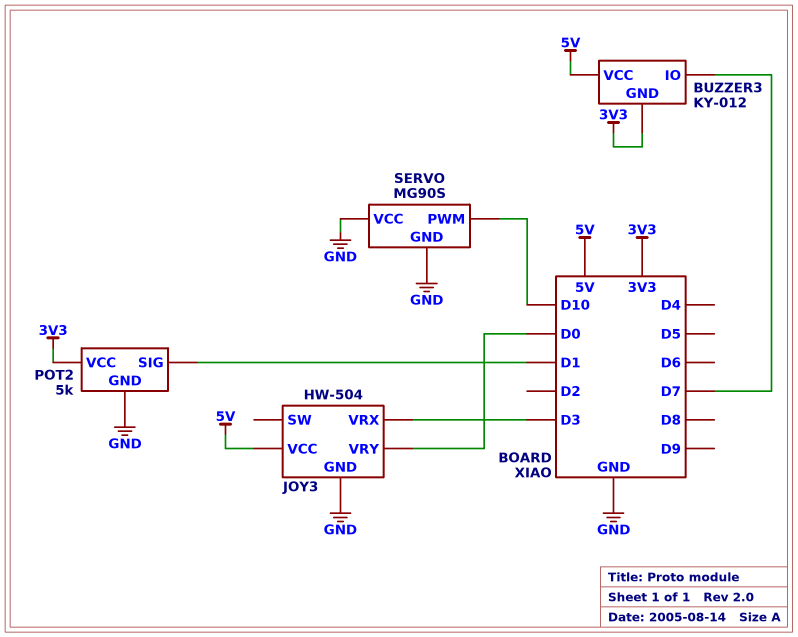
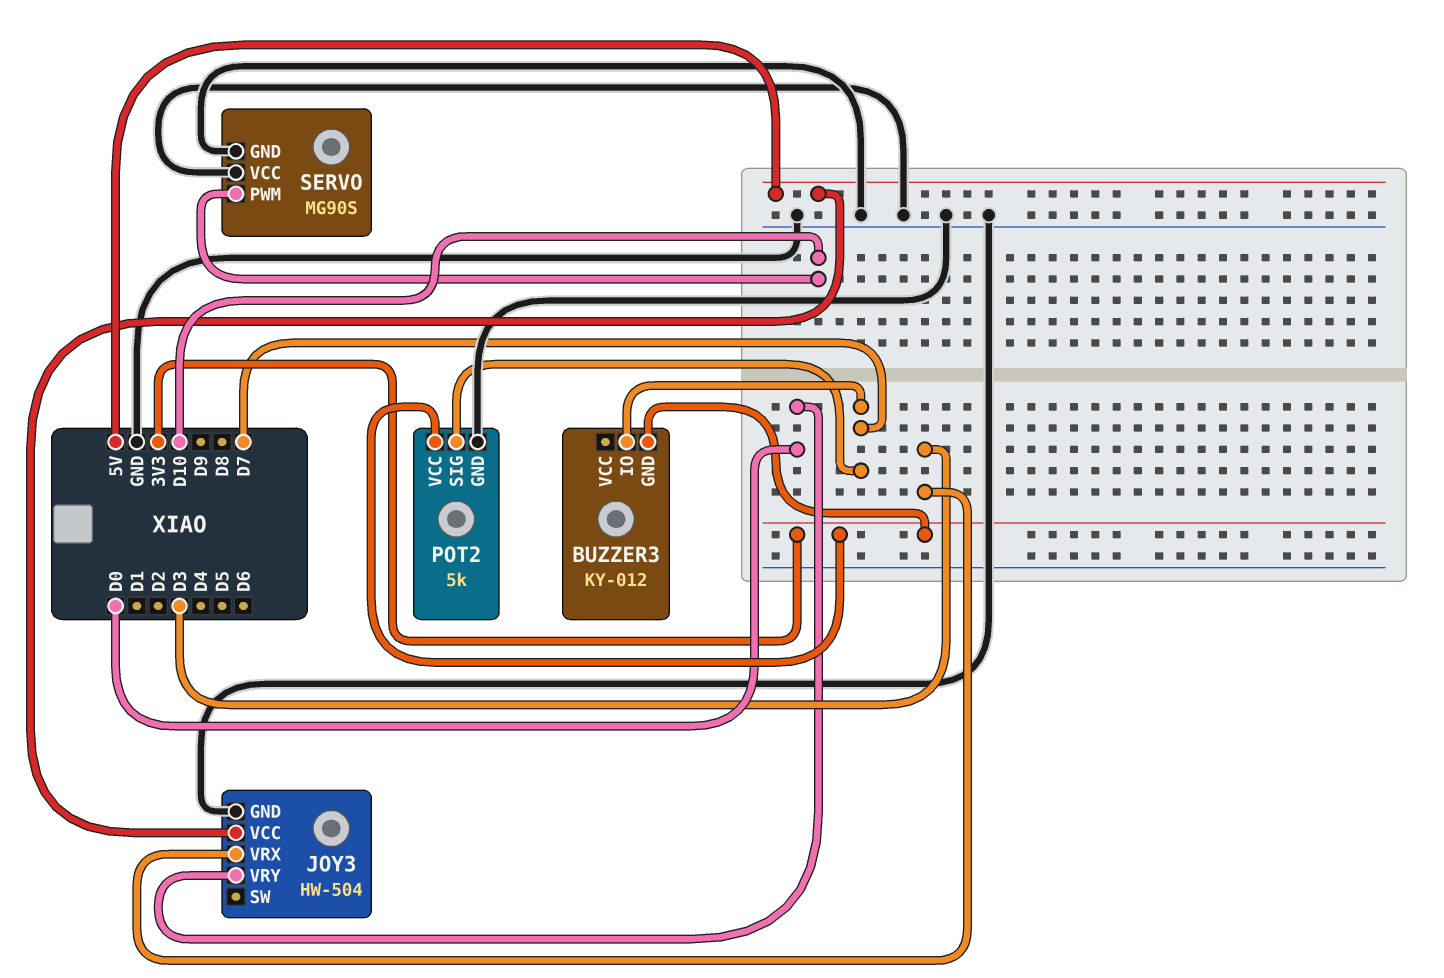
BUZZER3 pin VCC: 5V -> none
POT2 pin SIG: D1 -> D7

